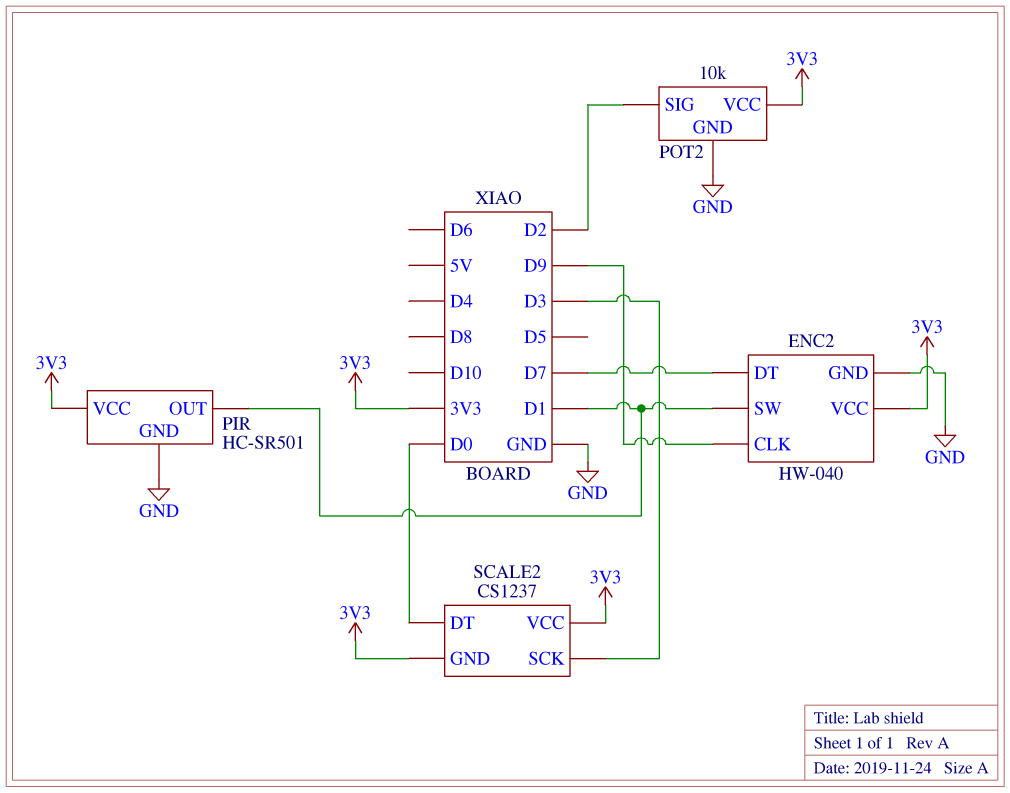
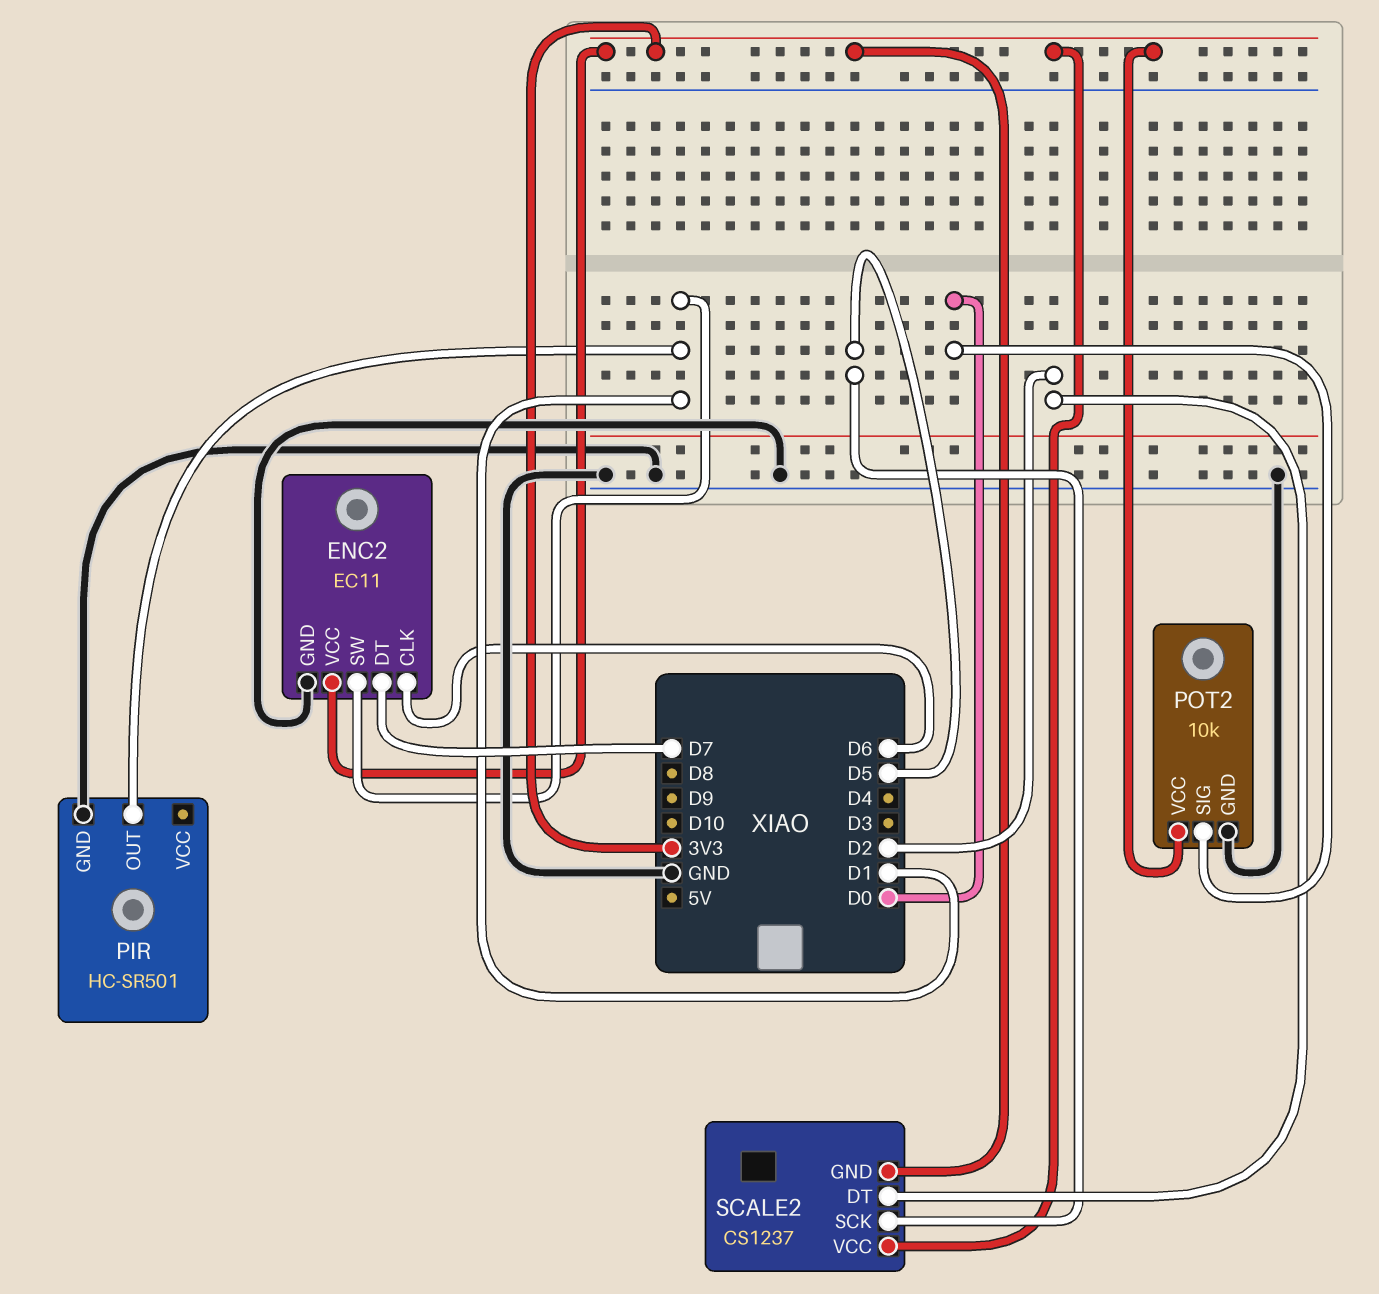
ENC2: HW-040 -> EC11
ENC2 pin CLK: D9 -> D6
PIR pin VCC: 3V3 -> none
POT2 pin SIG: D2 -> D0
SCALE2 pin DT: D0 -> D2
SCALE2 pin SCK: D3 -> D5

